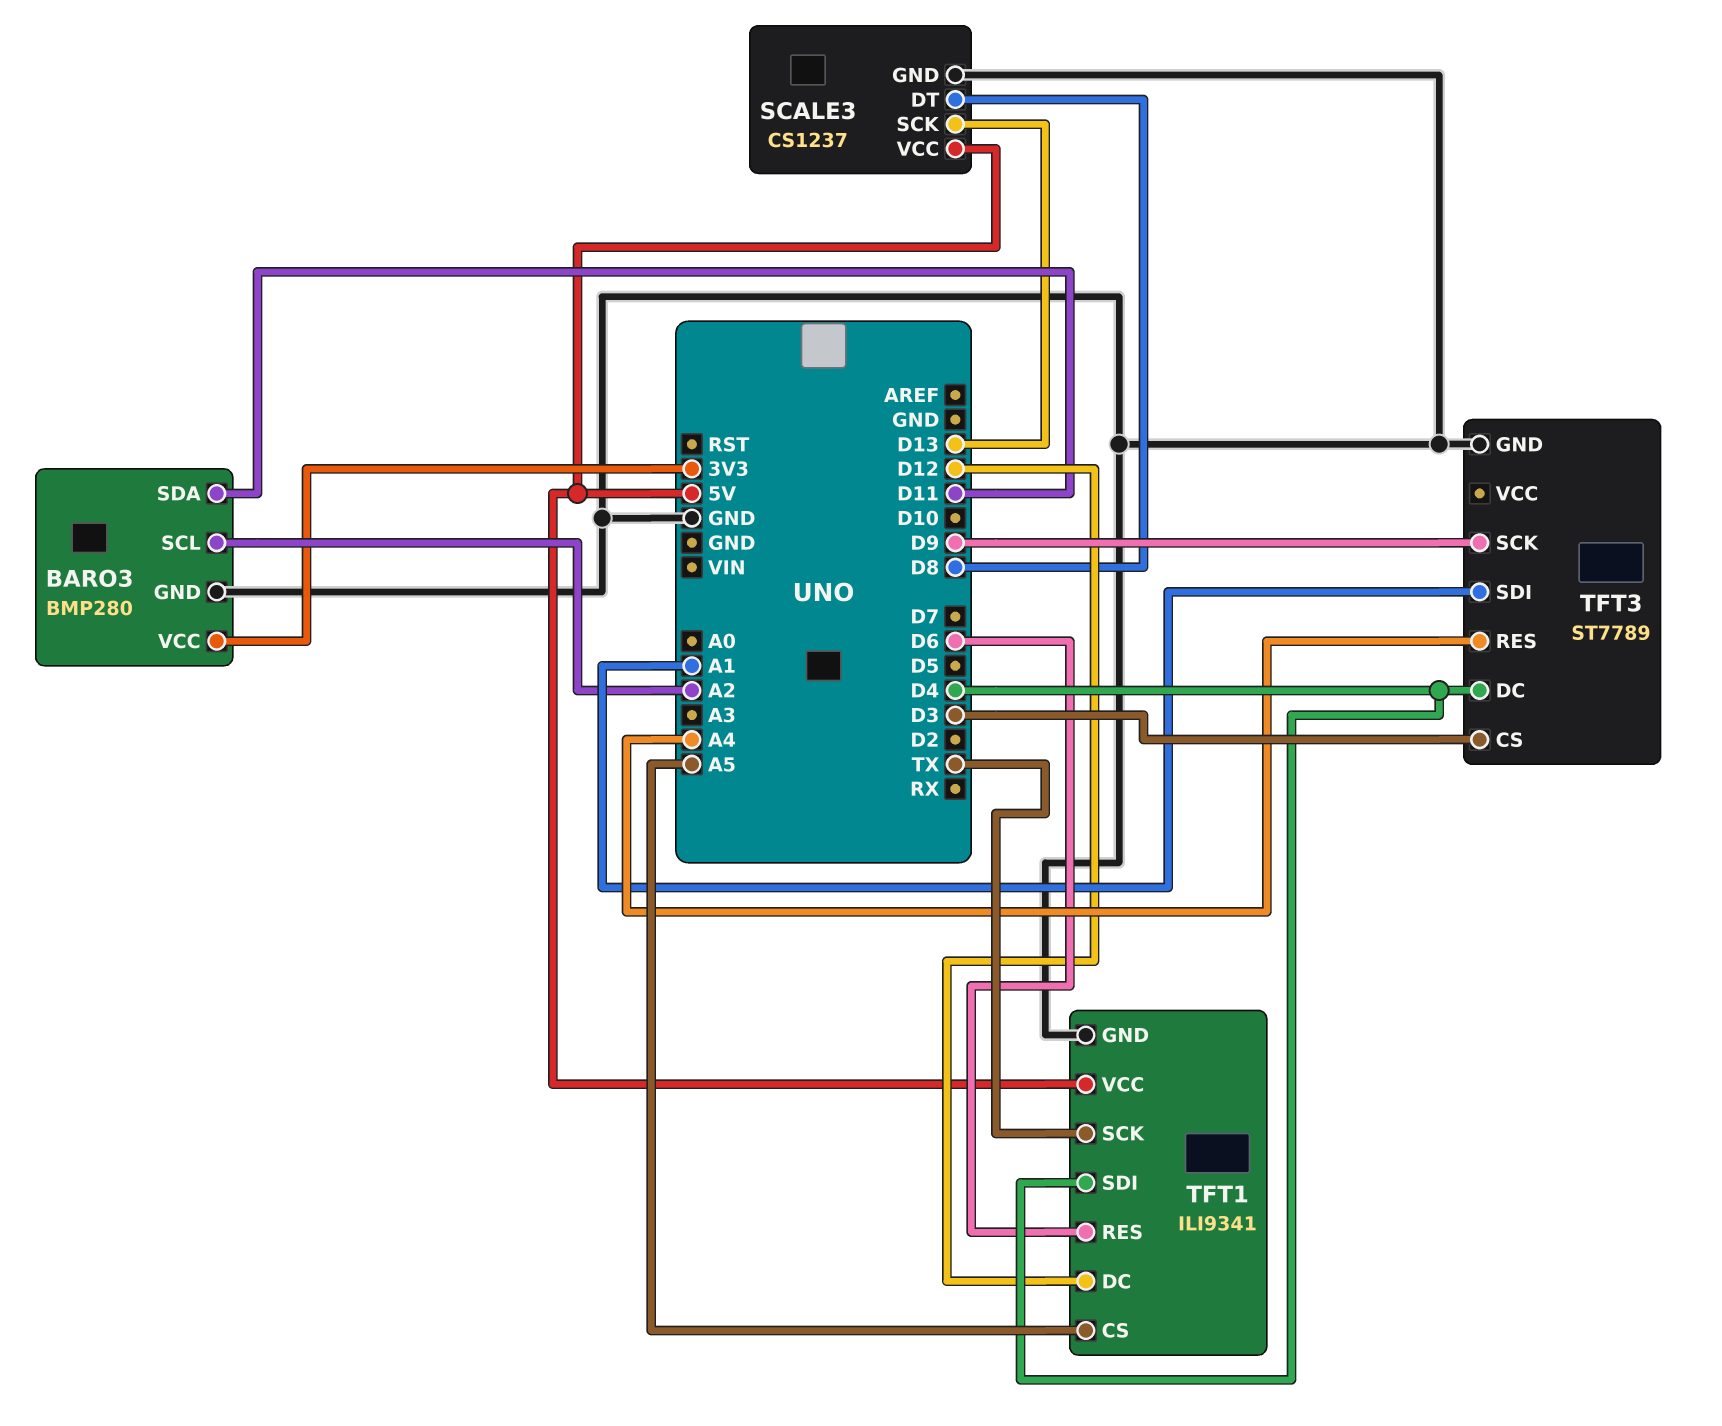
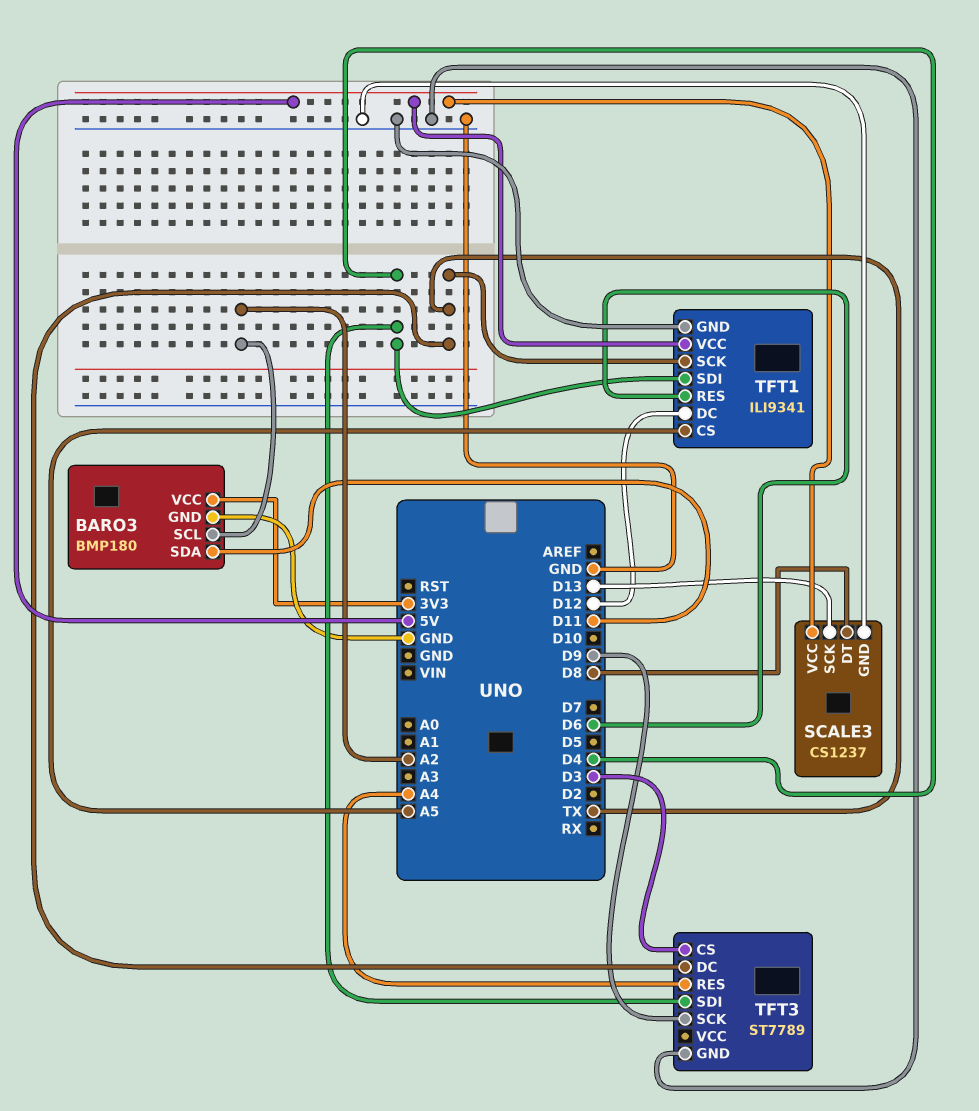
BARO3: BMP280 -> BMP180
TFT3 pin DC: D4 -> TX
TFT3 pin SDI: A1 -> D4

